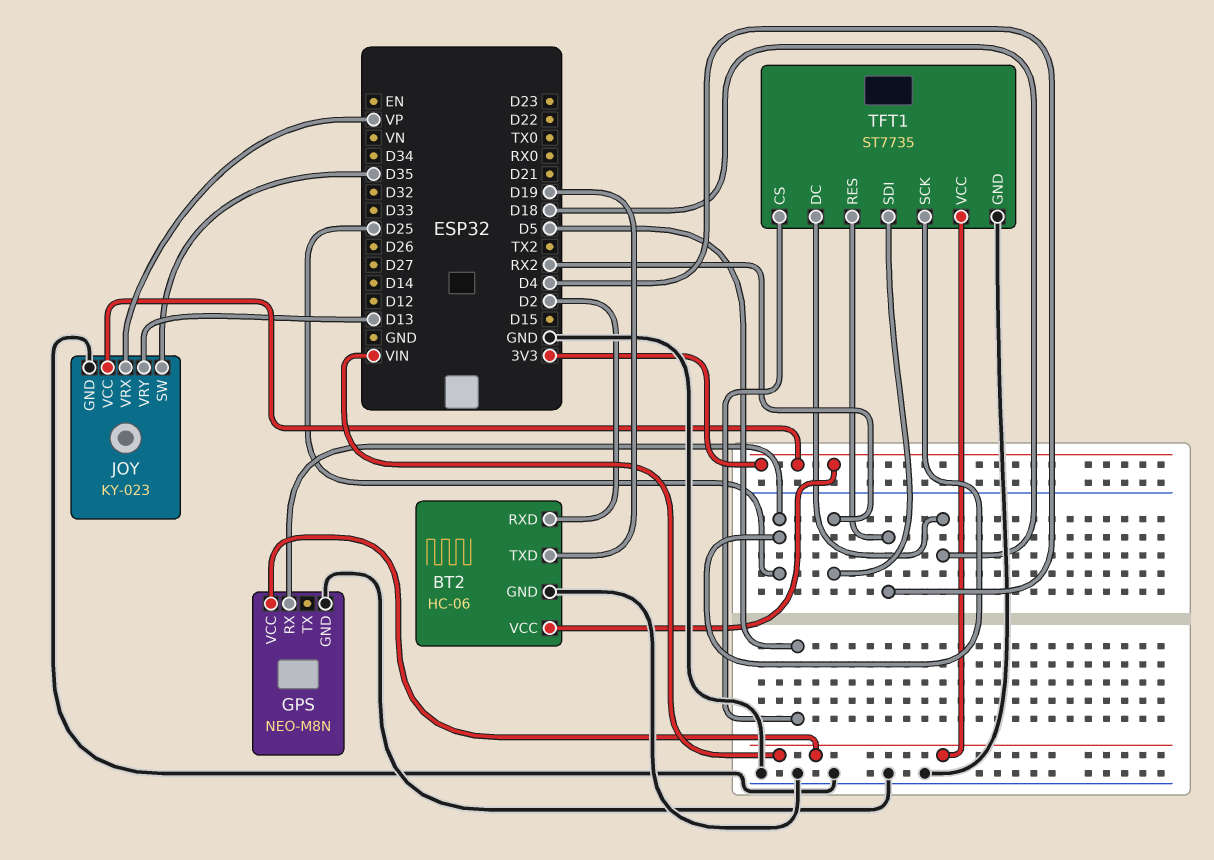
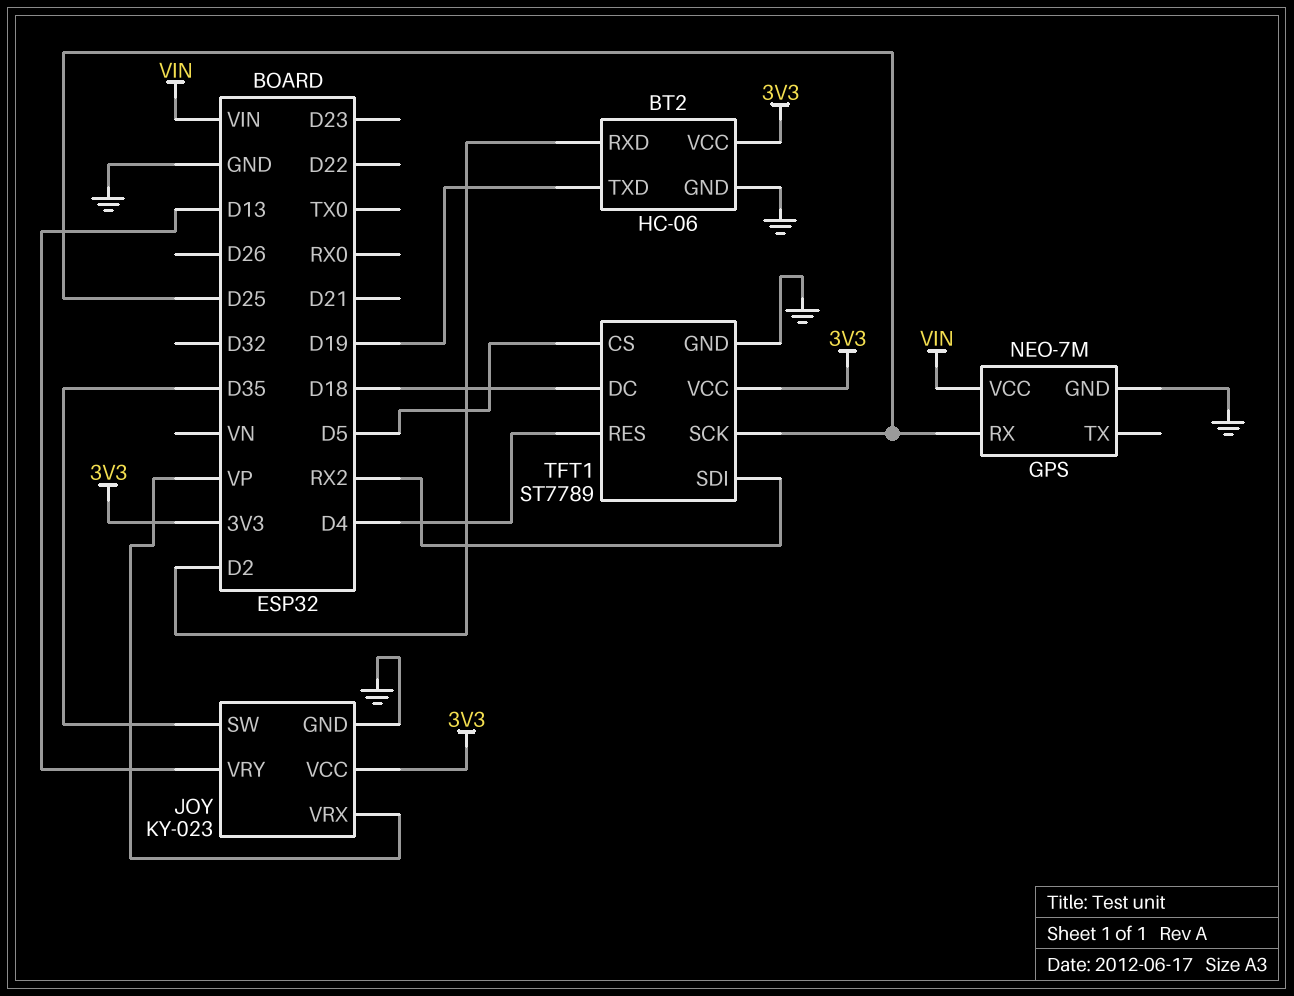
GPS: NEO-M8N -> NEO-7M
TFT1: ST7735 -> ST7789
TFT1 pin VCC: VIN -> 3V3

